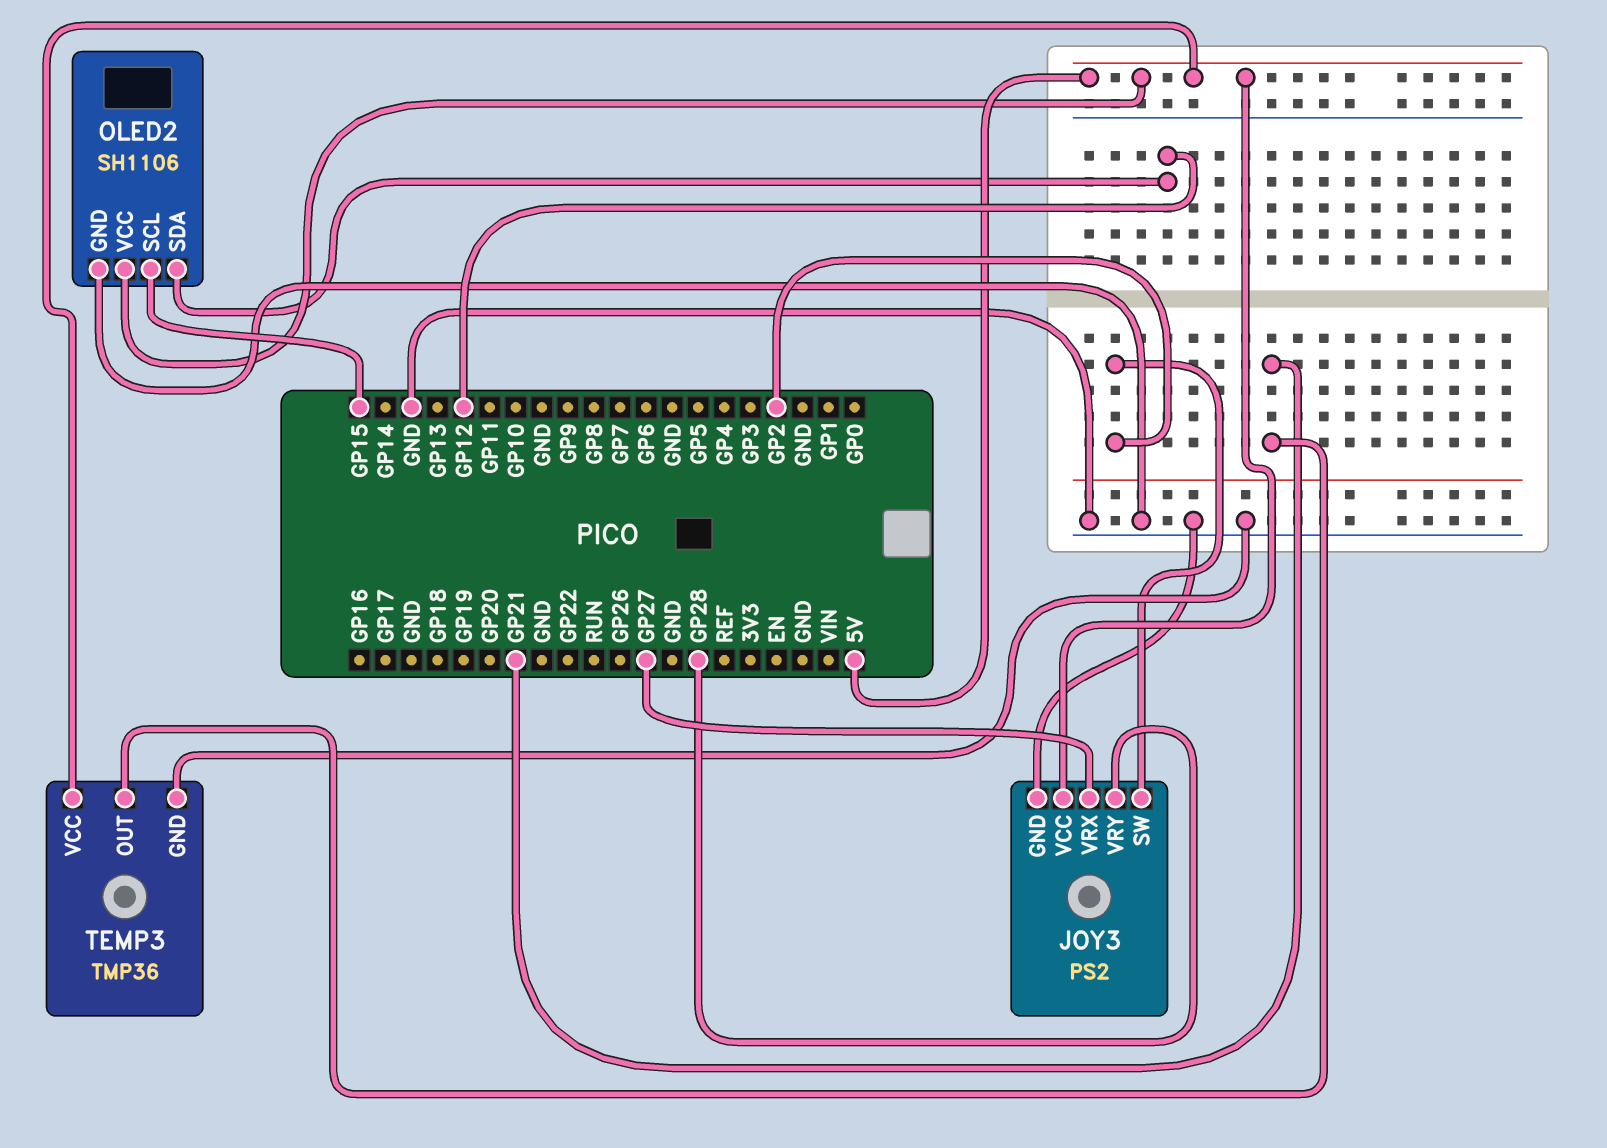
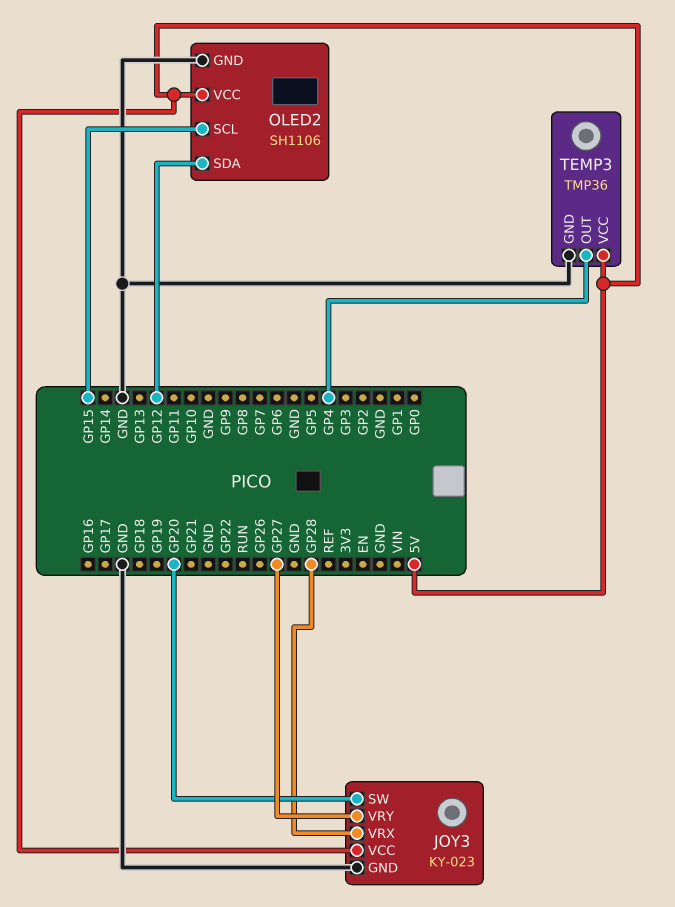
JOY3: PS2 -> KY-023
JOY3 pin SW: GP2 -> GP20
JOY3 pin VRX: GP27 -> GP28
JOY3 pin VRY: GP28 -> GP27
TEMP3 pin OUT: GP21 -> GP4

